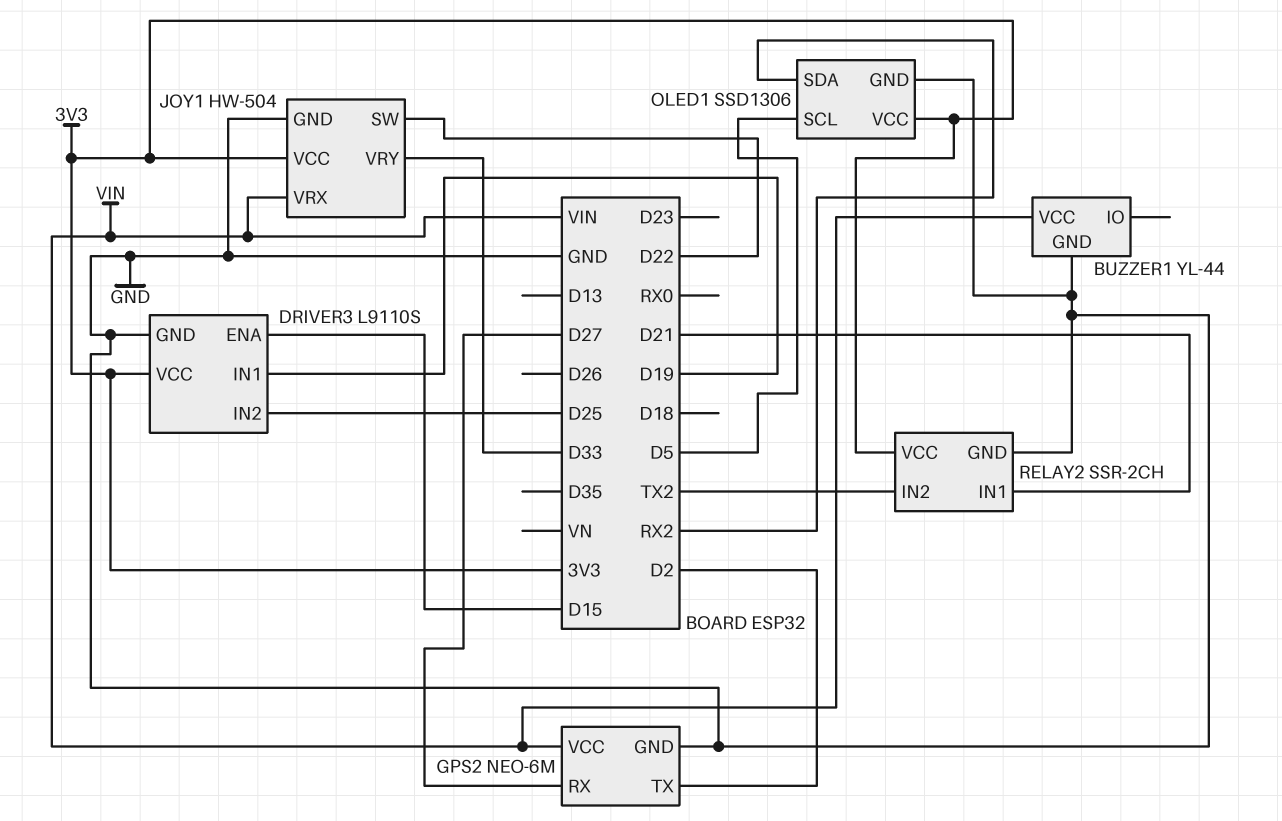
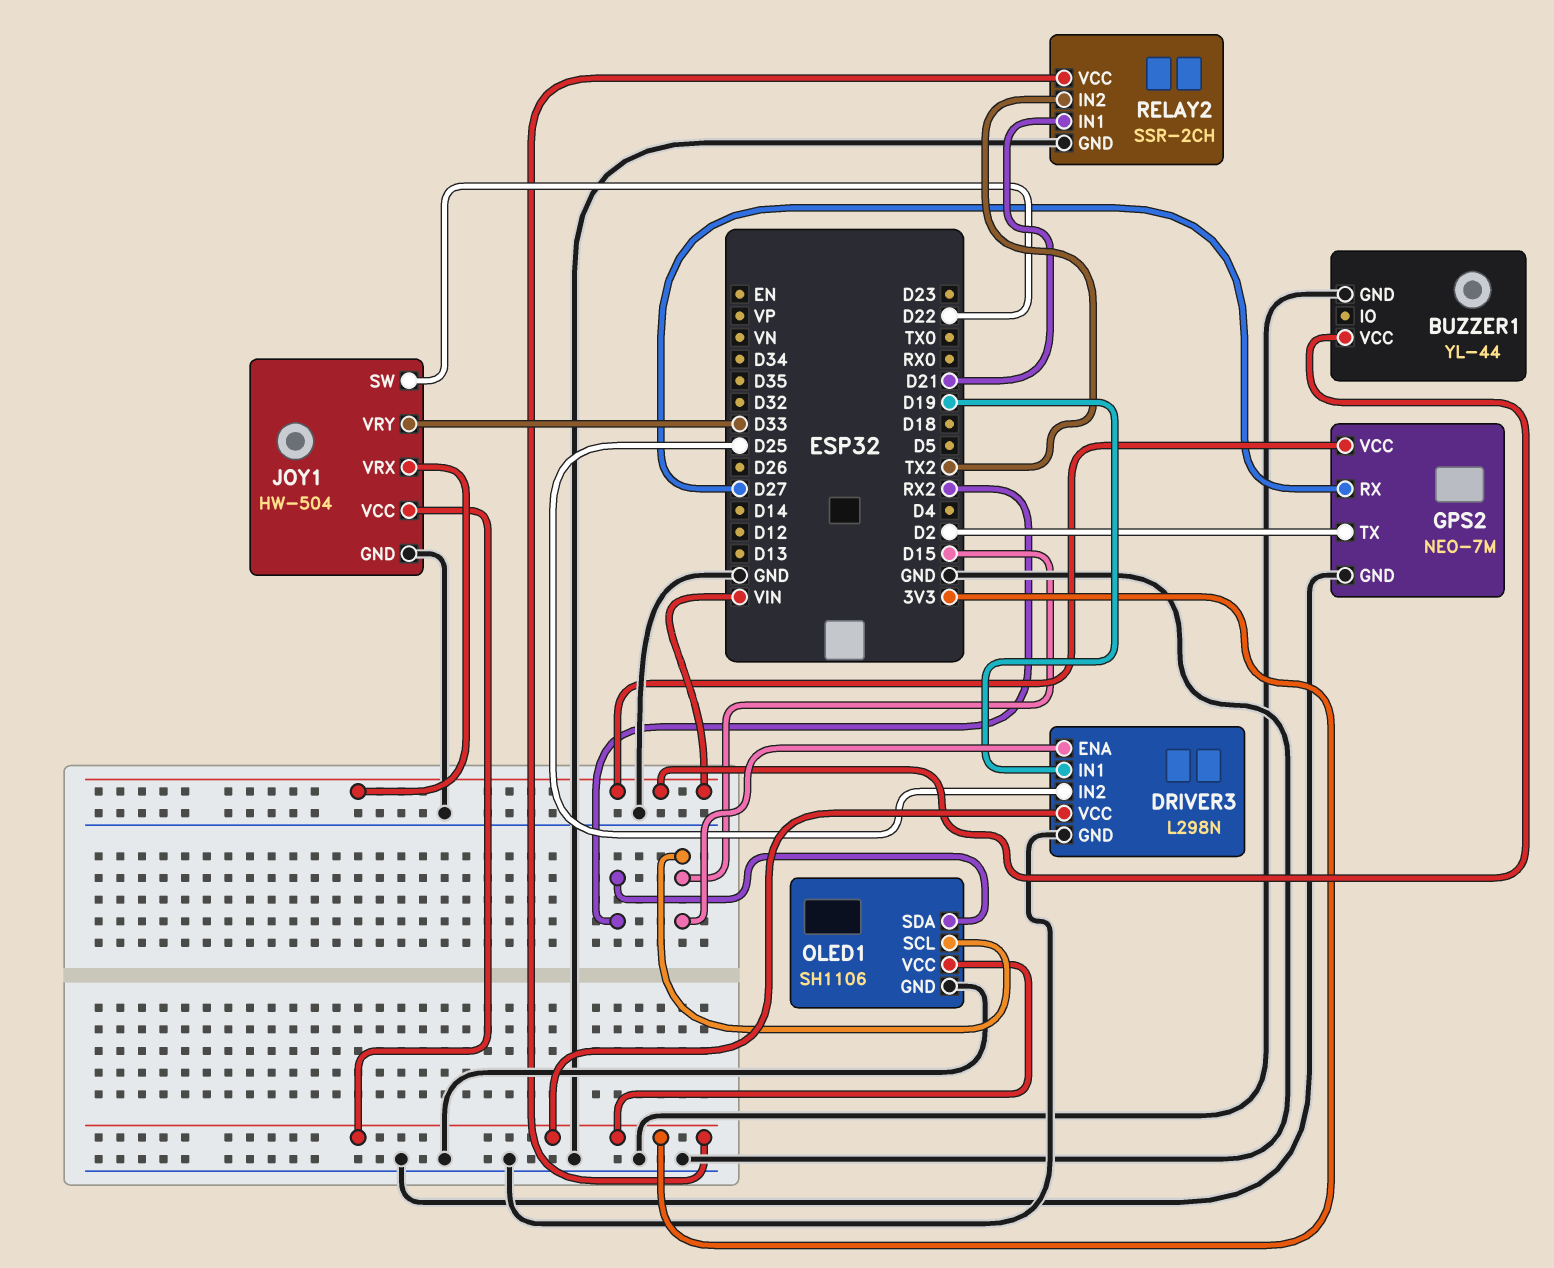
DRIVER3: L9110S -> L298N
GPS2: NEO-6M -> NEO-7M
OLED1: SSD1306 -> SH1106
OLED1 pin SCL: D5 -> D15

